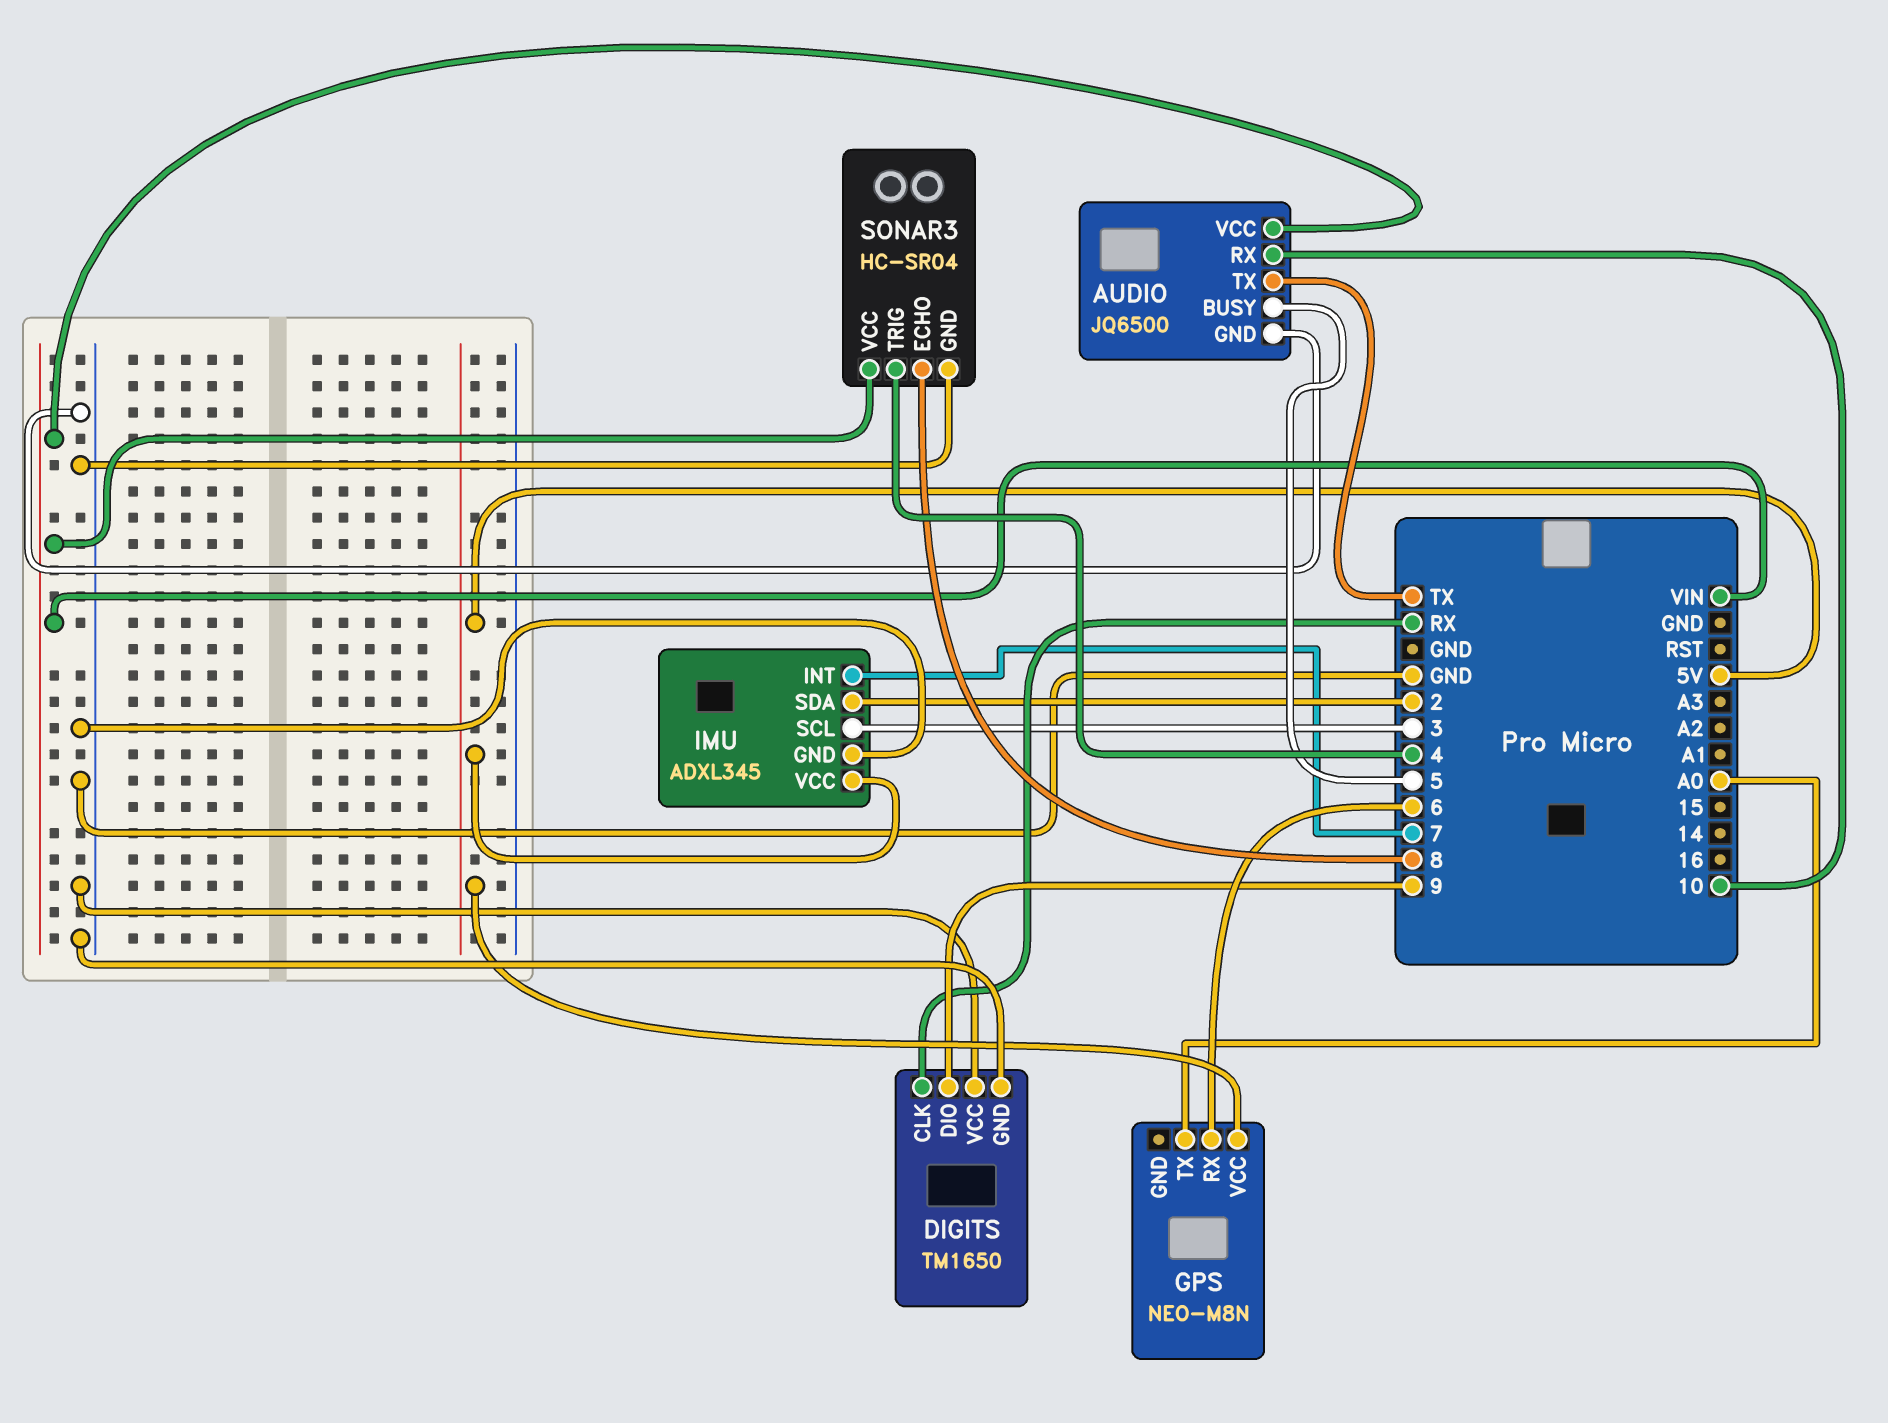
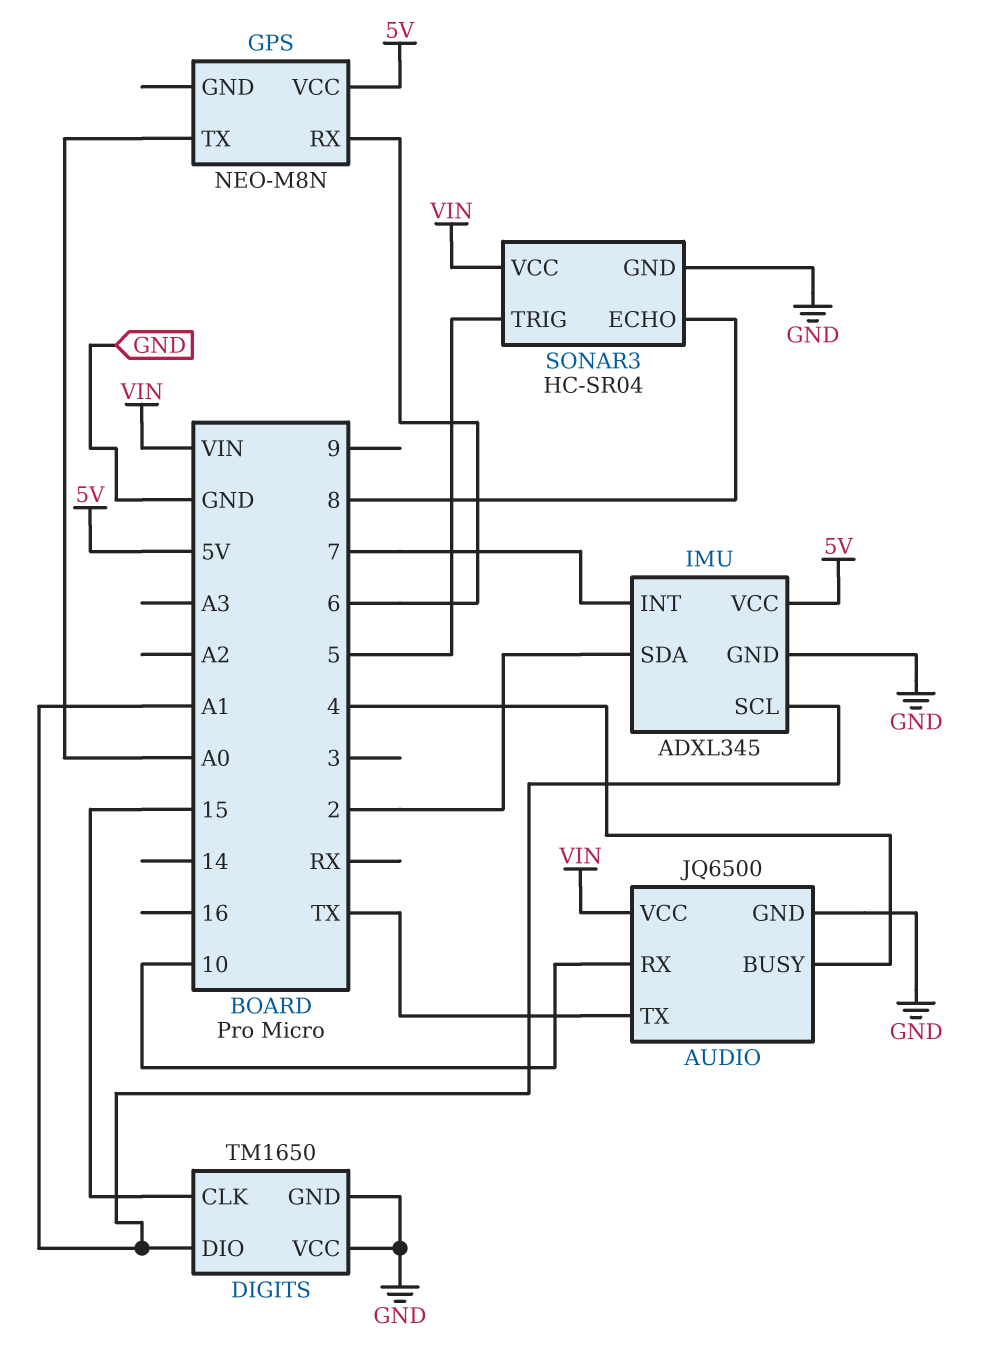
AUDIO pin BUSY: 5 -> 4
DIGITS pin CLK: RX -> 15
DIGITS pin DIO: 9 -> A1
IMU pin SCL: 3 -> A1
SONAR3 pin TRIG: 4 -> 5

